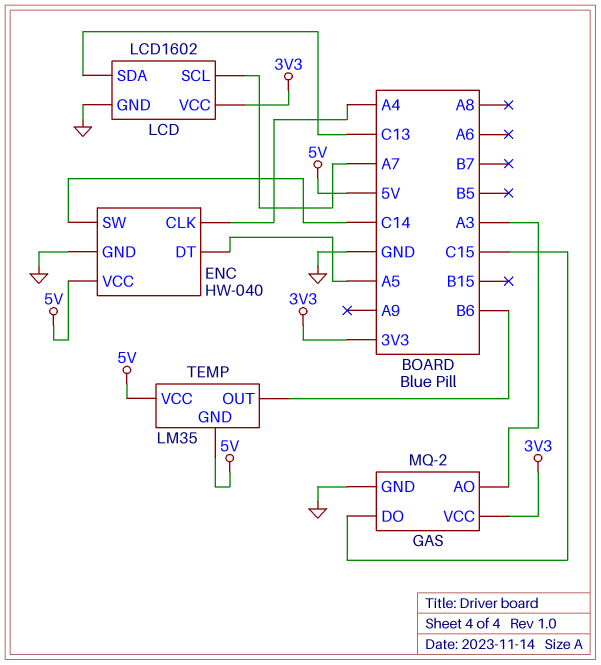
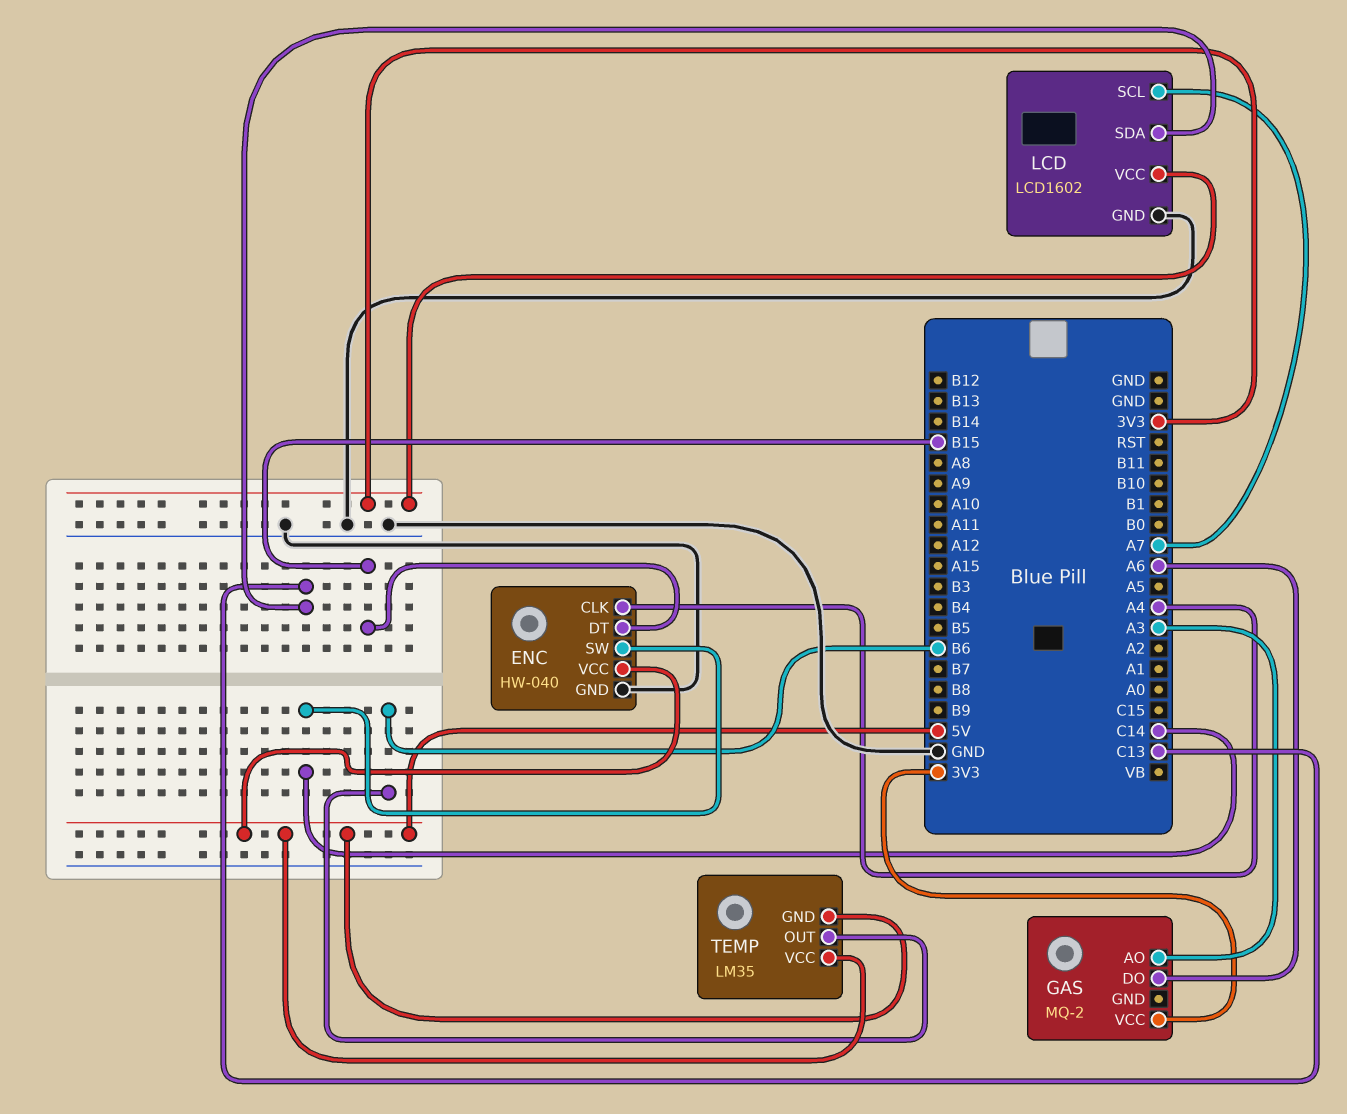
ENC pin DT: A5 -> B15
GAS pin DO: C15 -> A6
GAS pin GND: GND -> none

